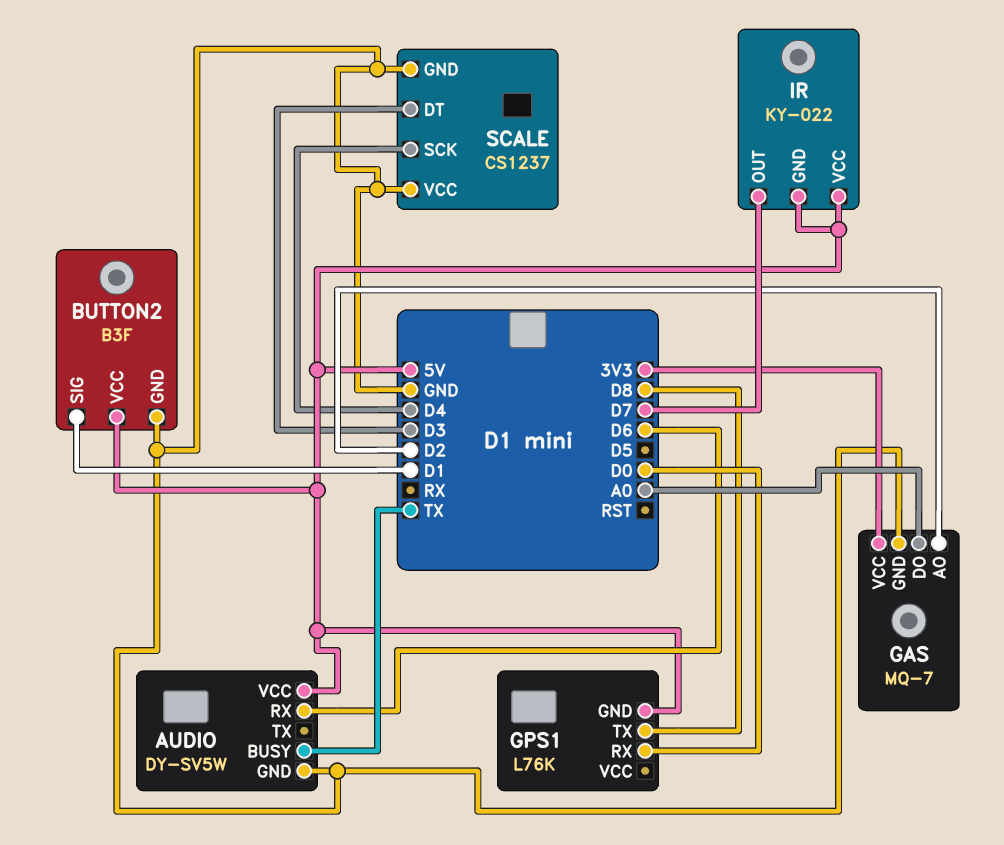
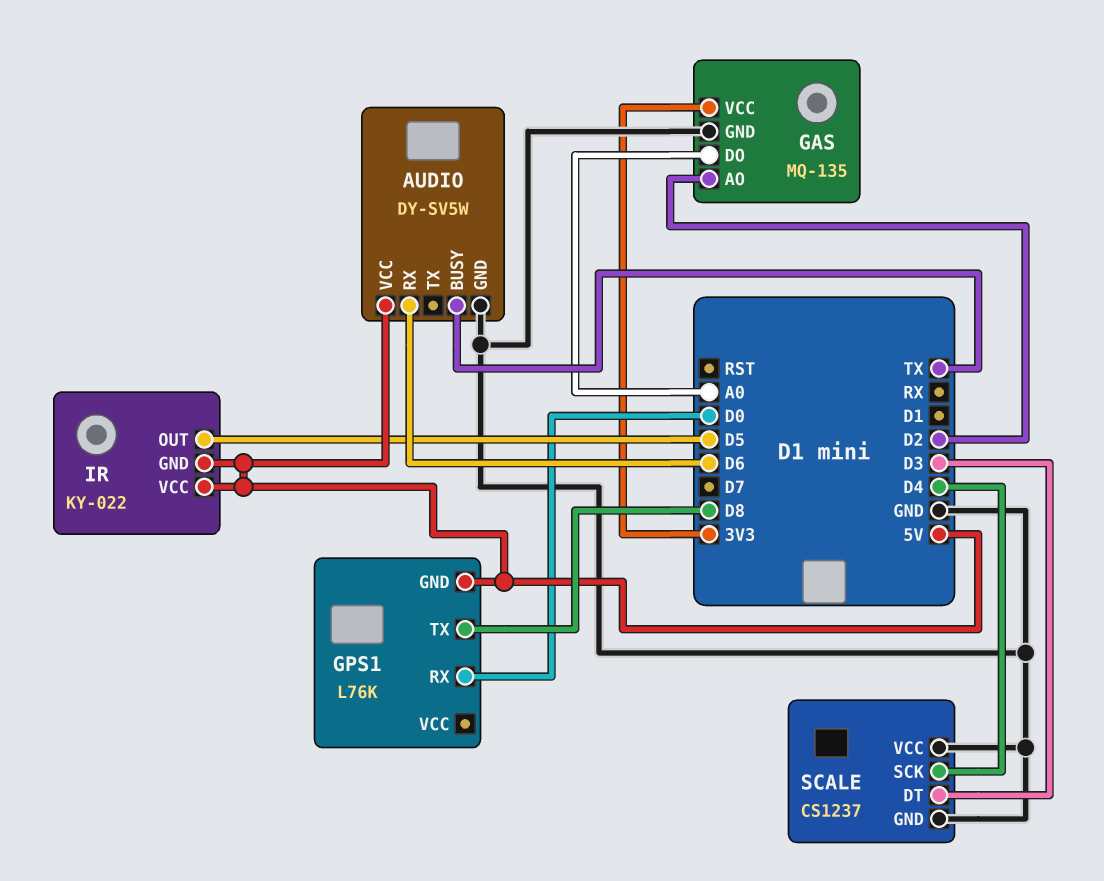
BUTTON2: B3F -> none
BUTTON2 pin GND: GND -> none
BUTTON2 pin SIG: D1 -> none
BUTTON2 pin VCC: 5V -> none
GAS: MQ-7 -> MQ-135
IR pin OUT: D7 -> D5

